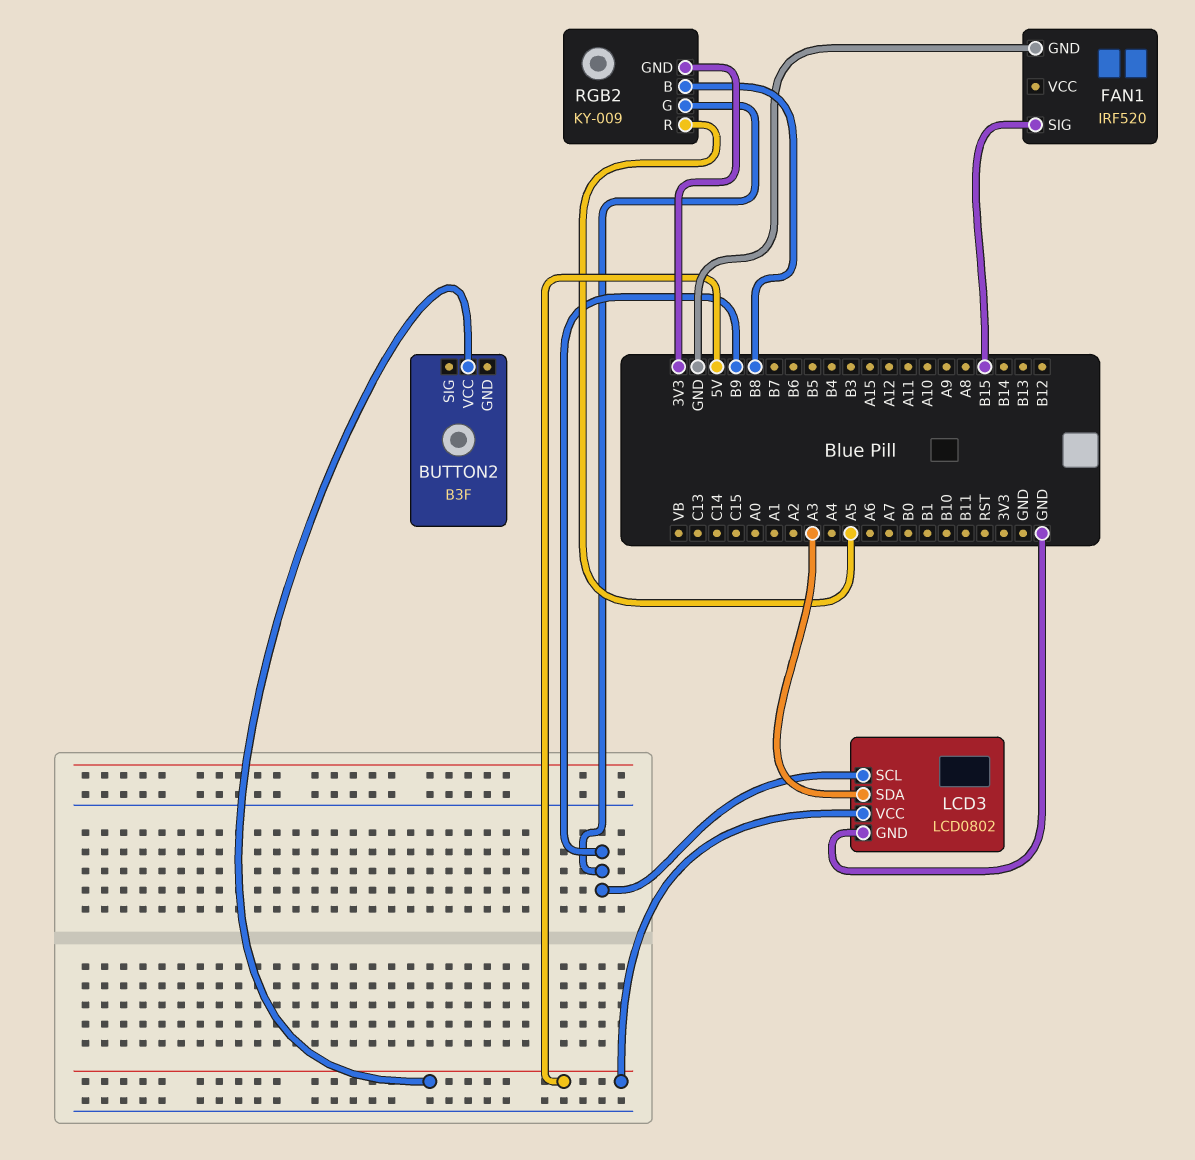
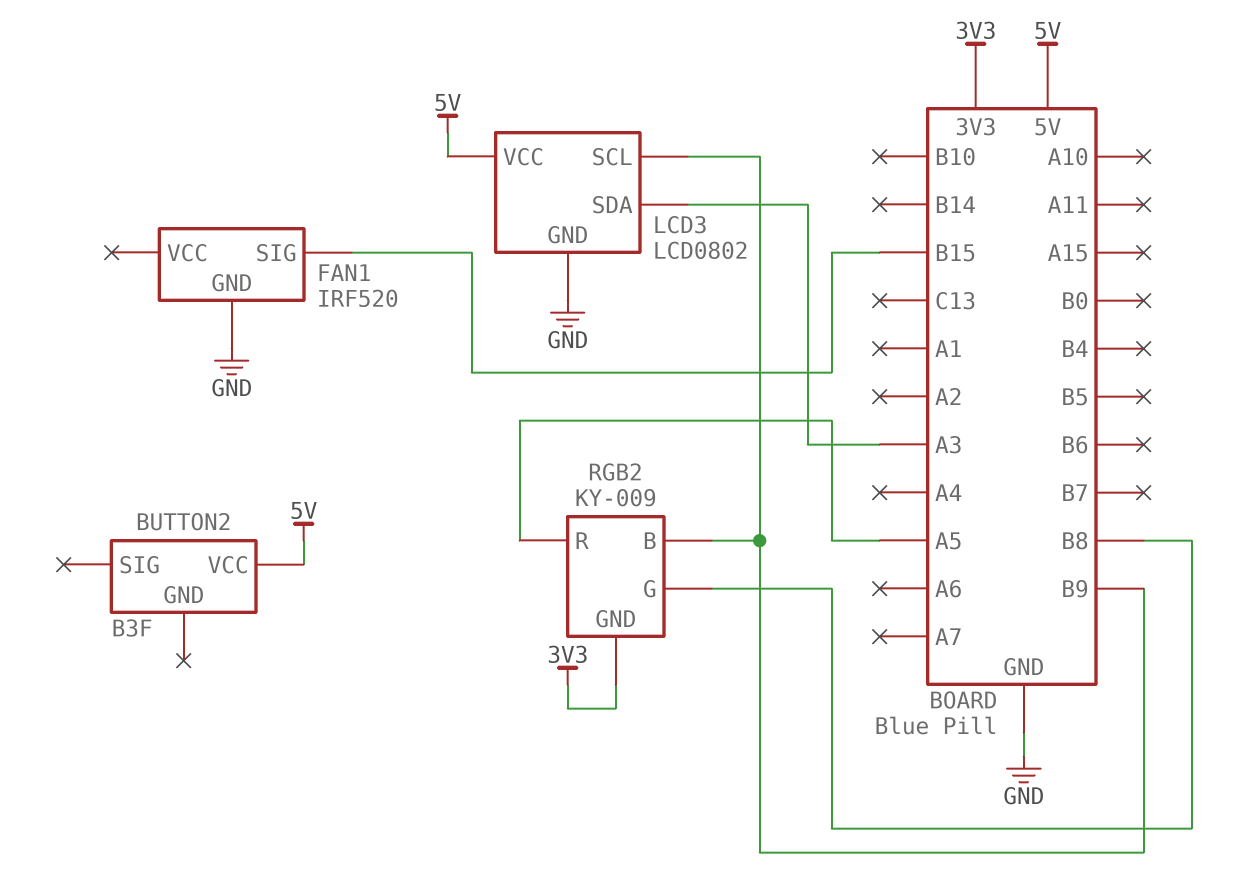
RGB2 pin B: B8 -> B9
RGB2 pin G: B9 -> B8

